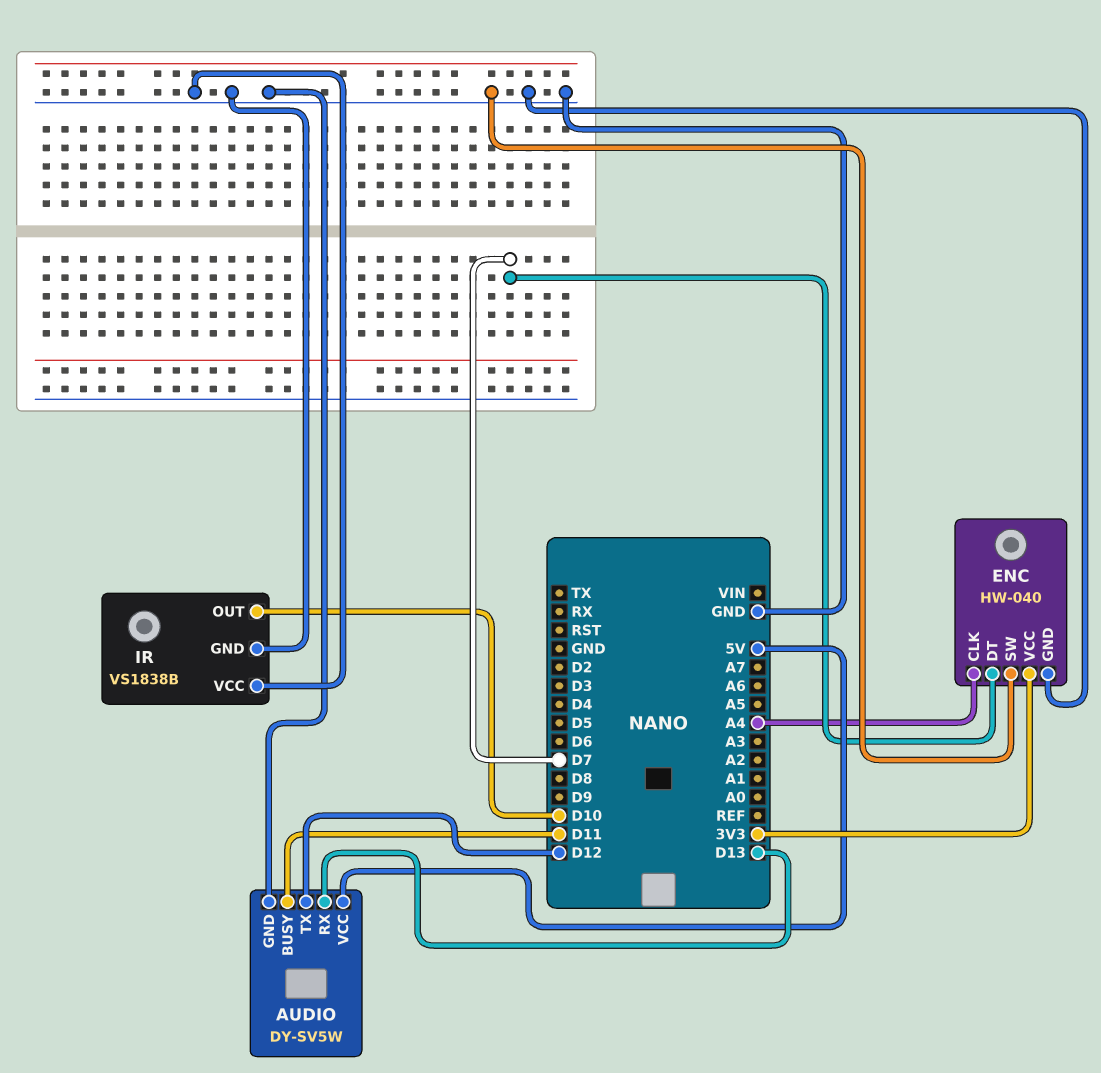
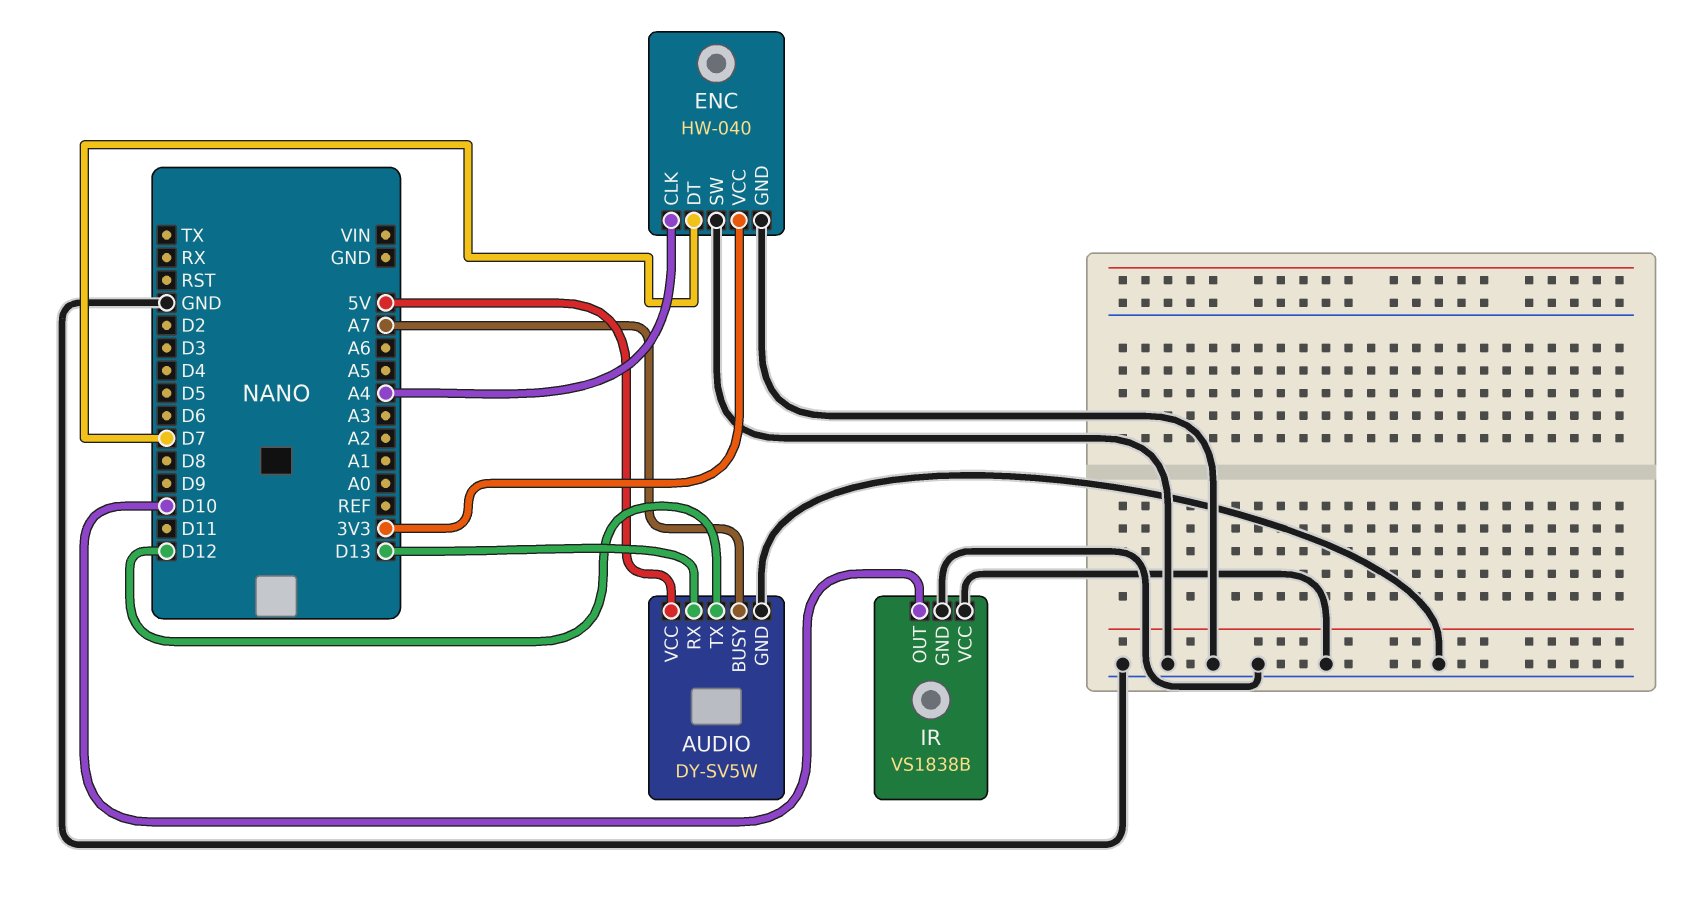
AUDIO pin BUSY: D11 -> A7

